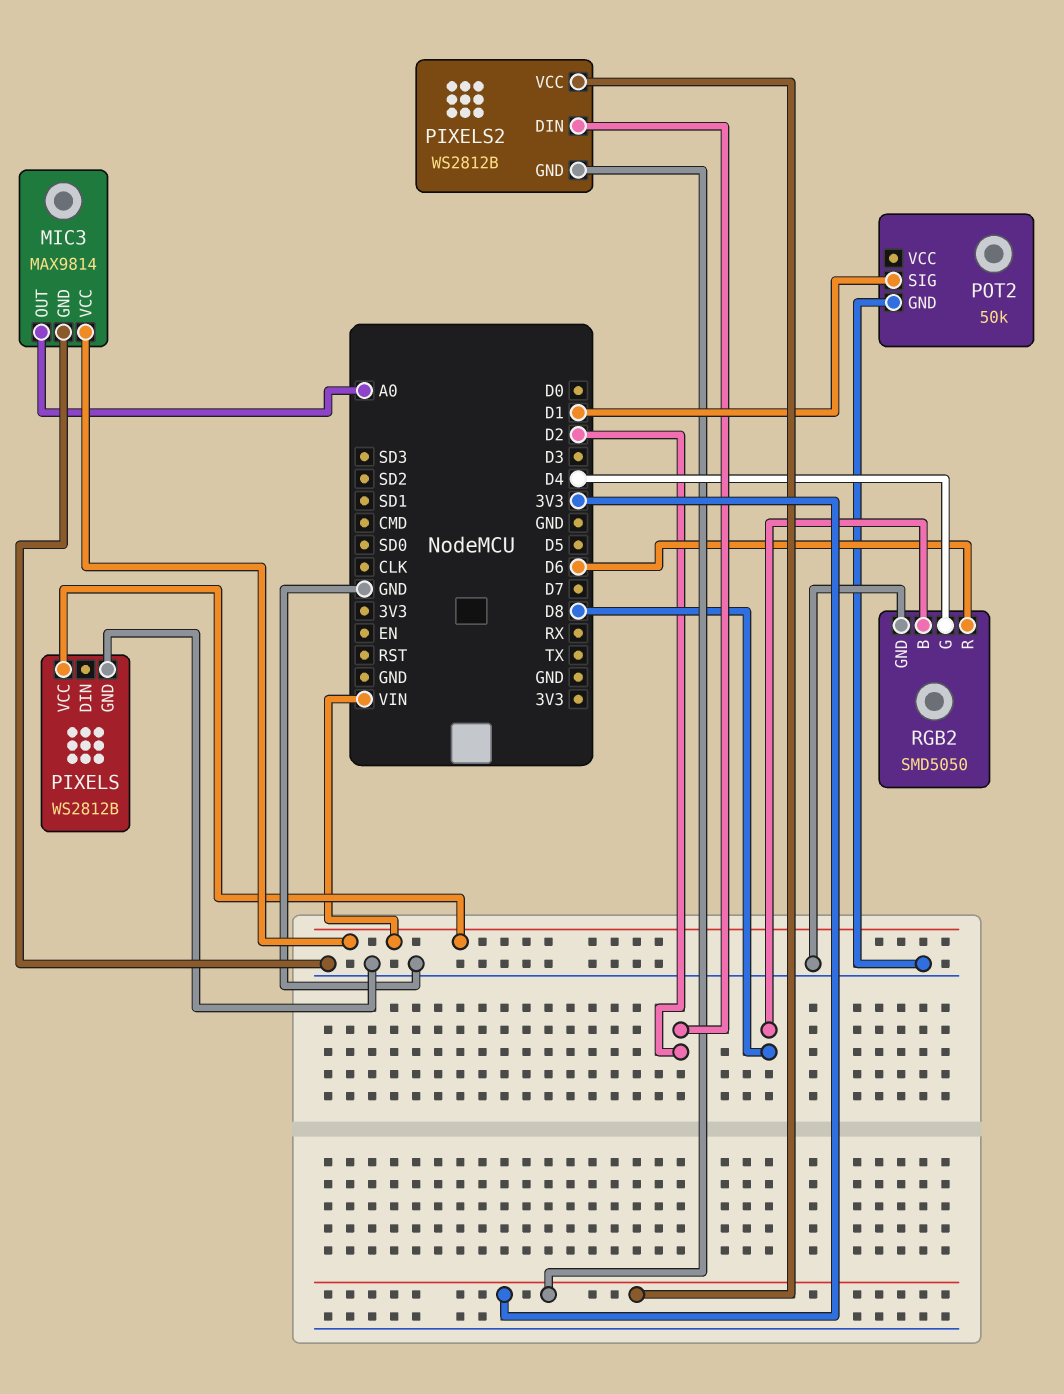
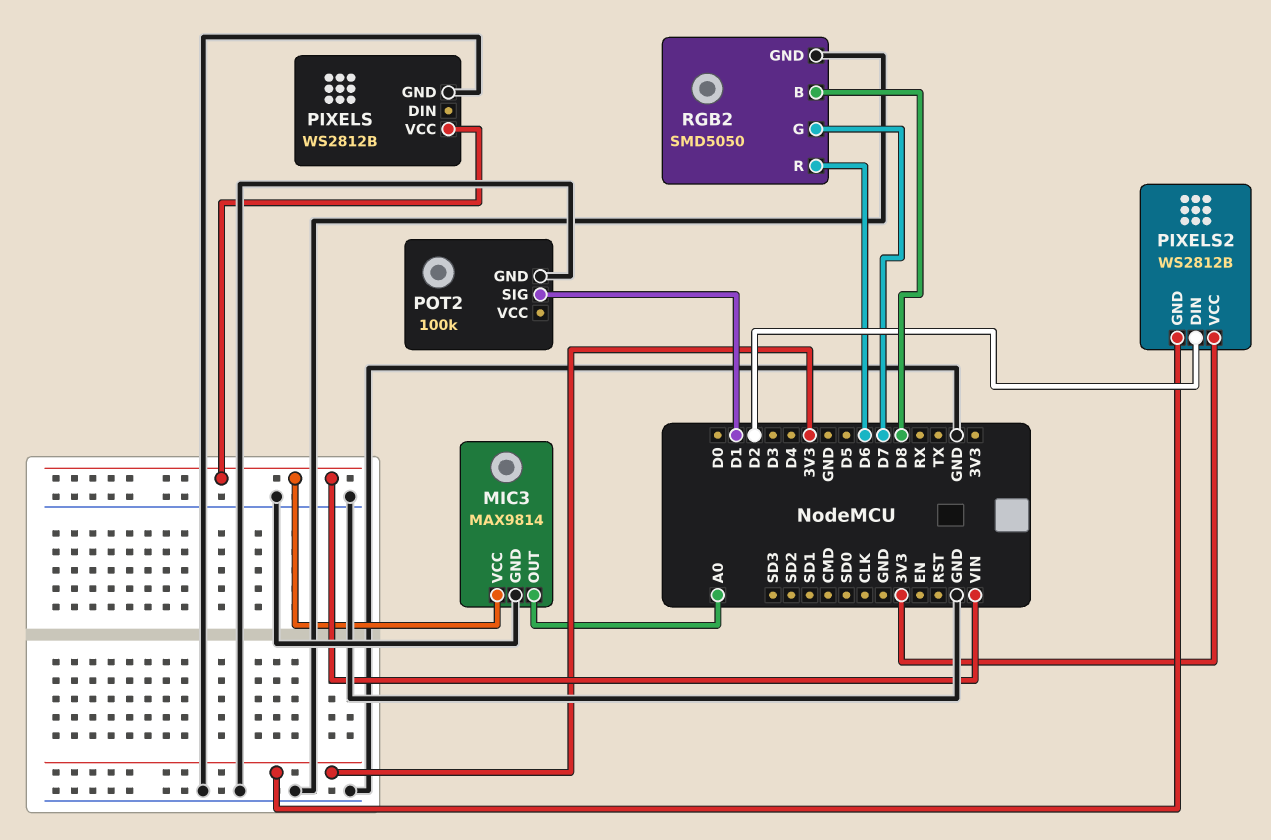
POT2: 50k -> 100k
RGB2 pin G: D4 -> D7

